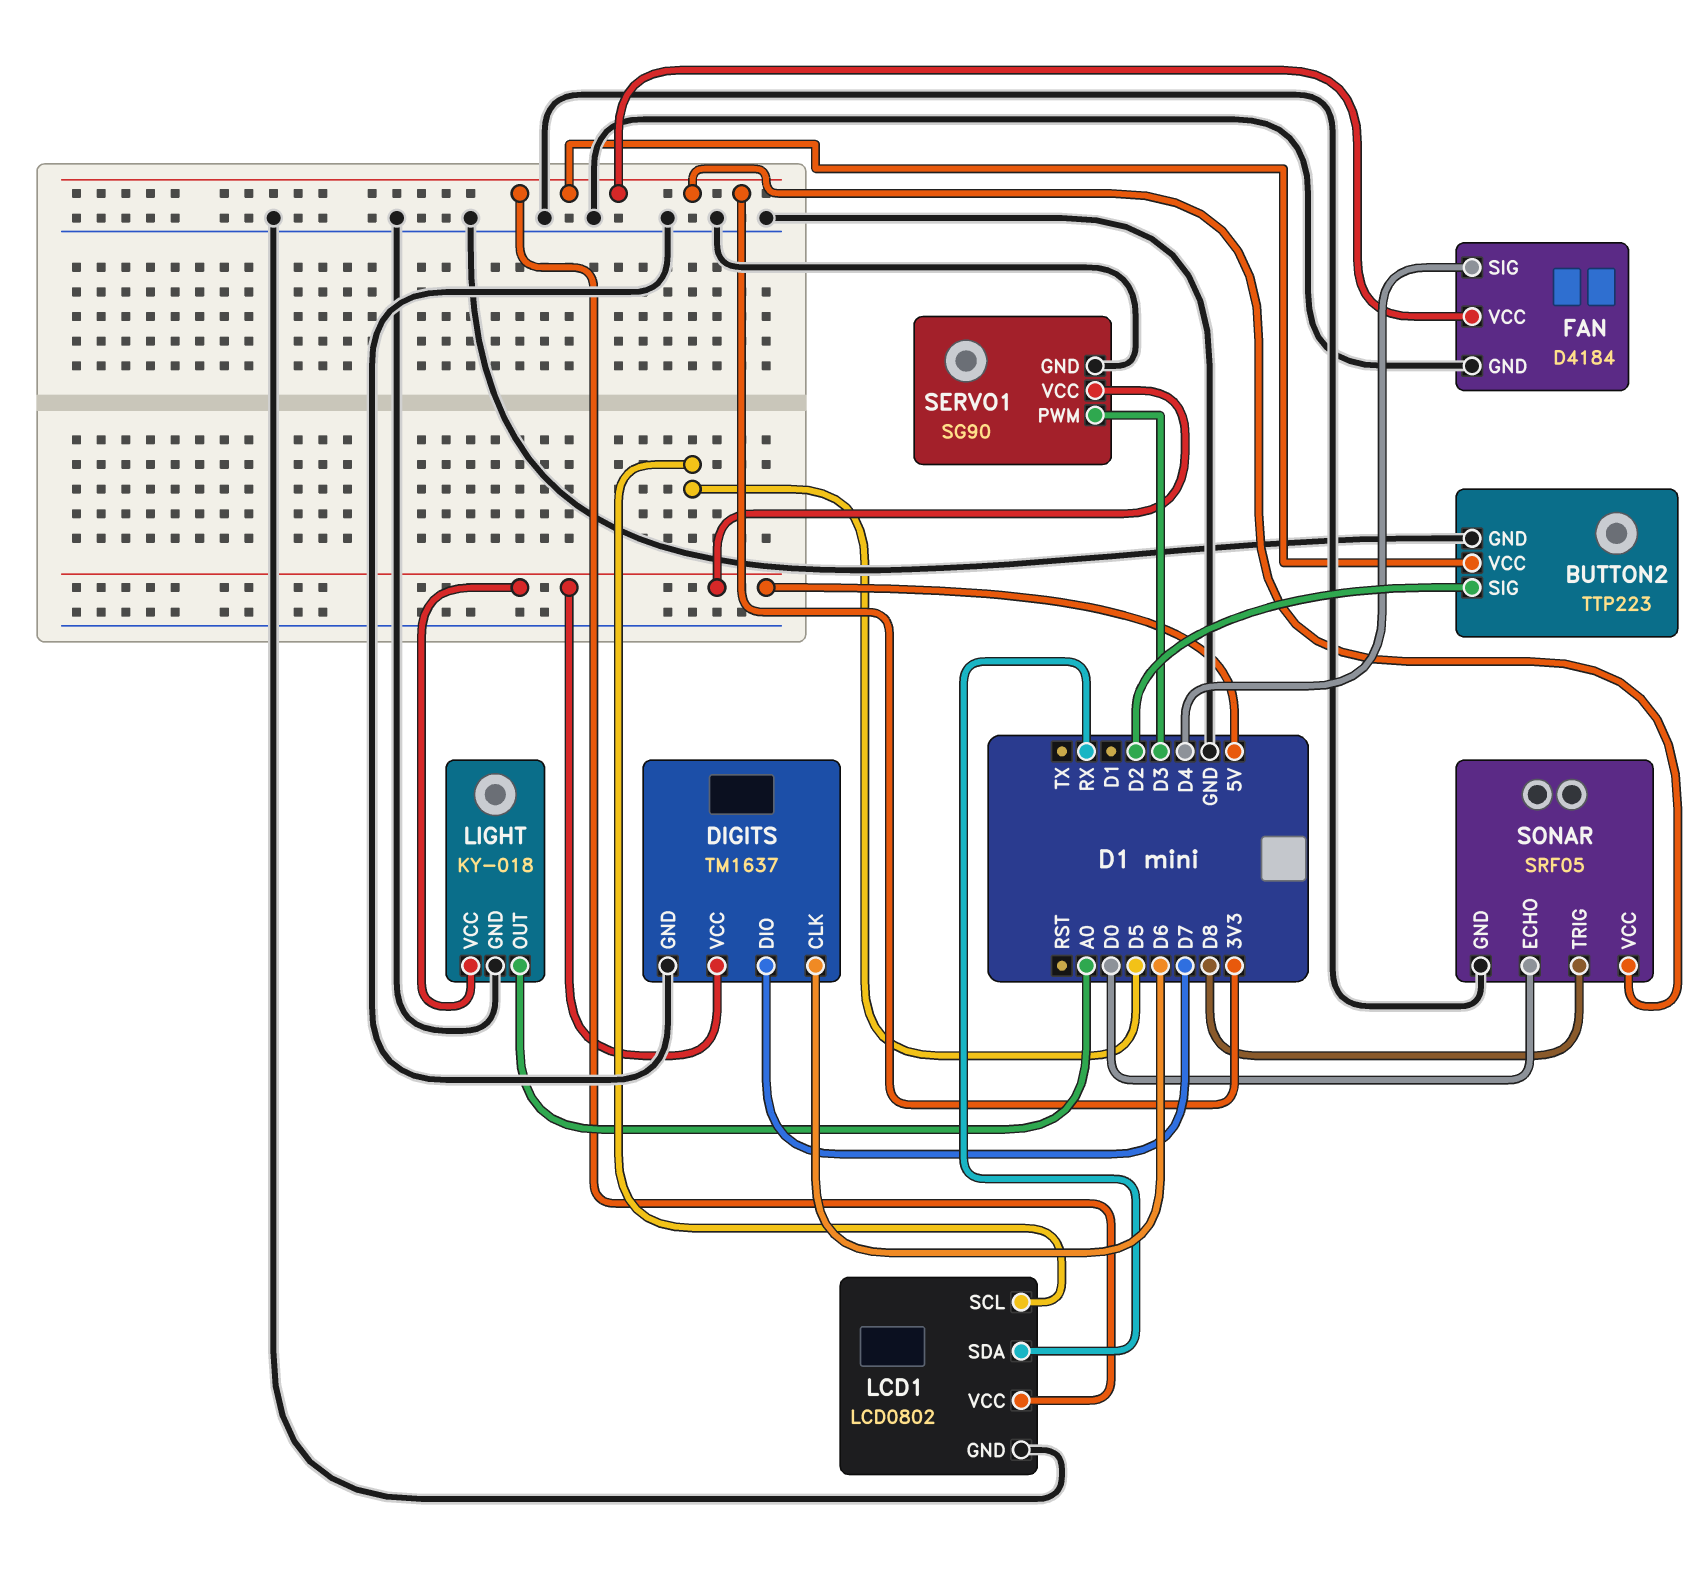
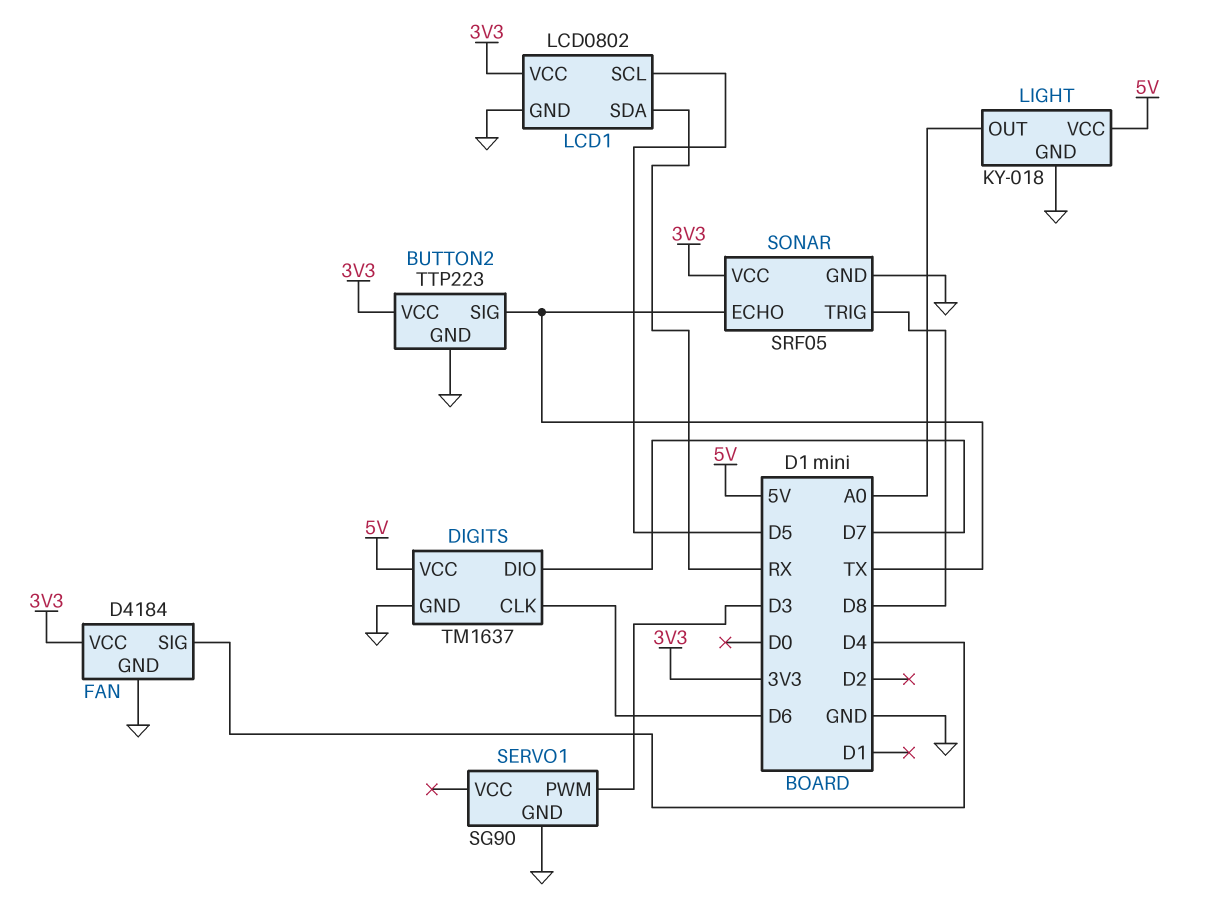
BUTTON2 pin SIG: D2 -> TX
SERVO1 pin VCC: 5V -> none
SONAR pin ECHO: D0 -> TX

